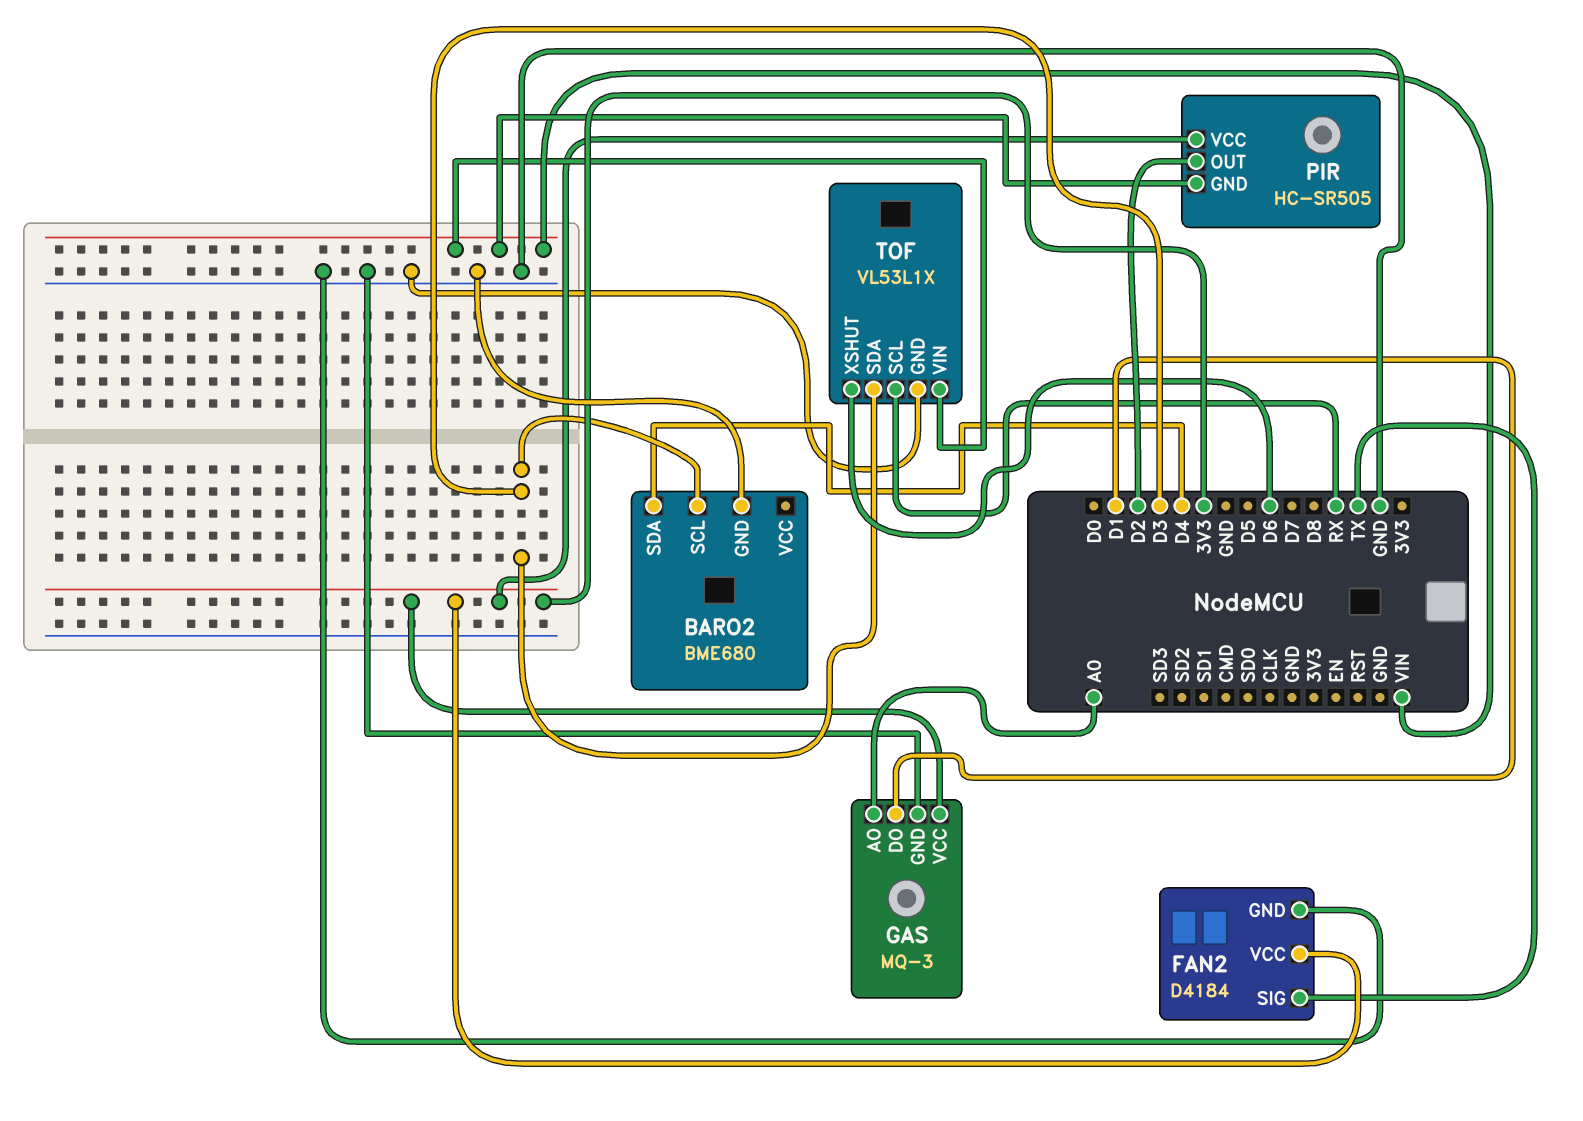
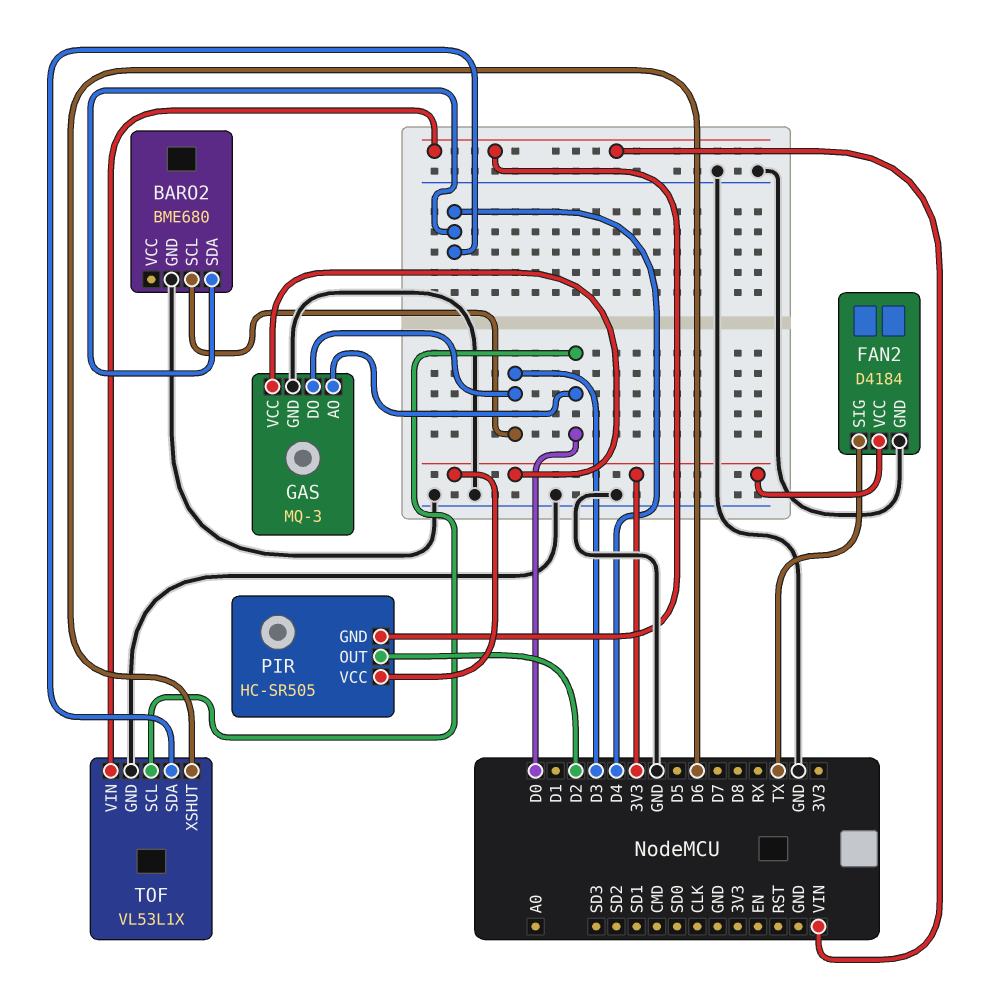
GAS pin AO: A0 -> D0
GAS pin DO: D1 -> D3
TOF pin SCL: RX -> D0
TOF pin SDA: D3 -> D4

